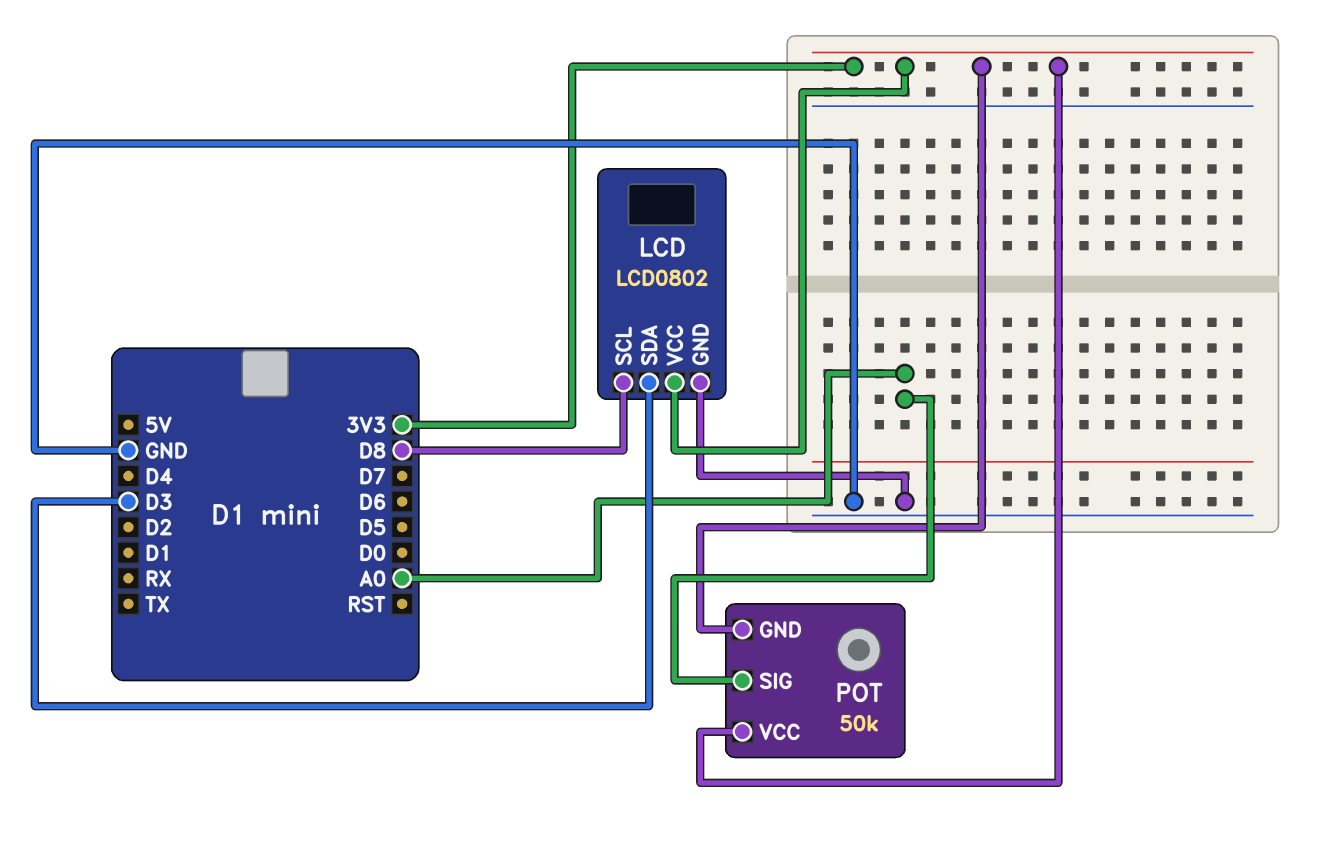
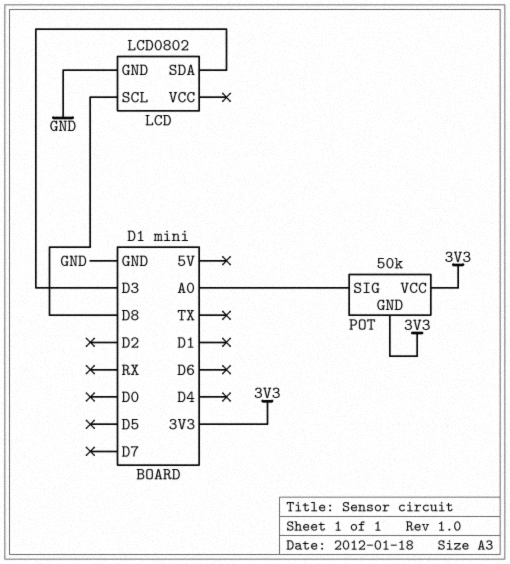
LCD pin VCC: 3V3 -> none

